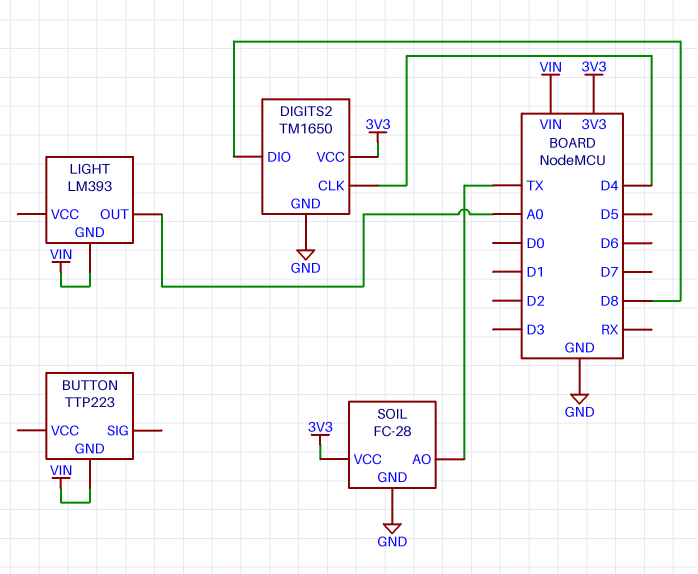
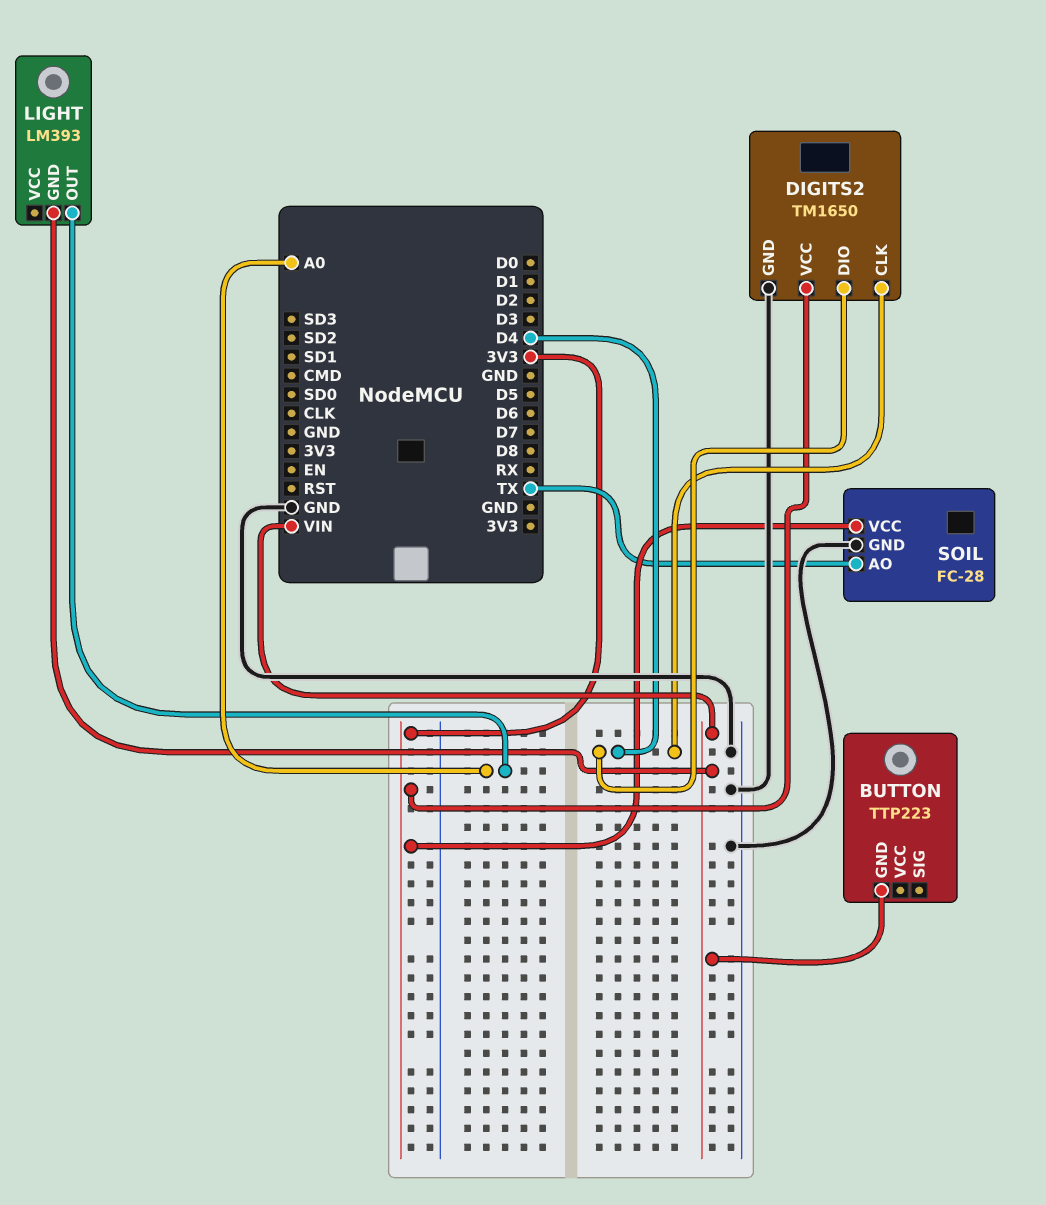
DIGITS2 pin DIO: D8 -> D4

